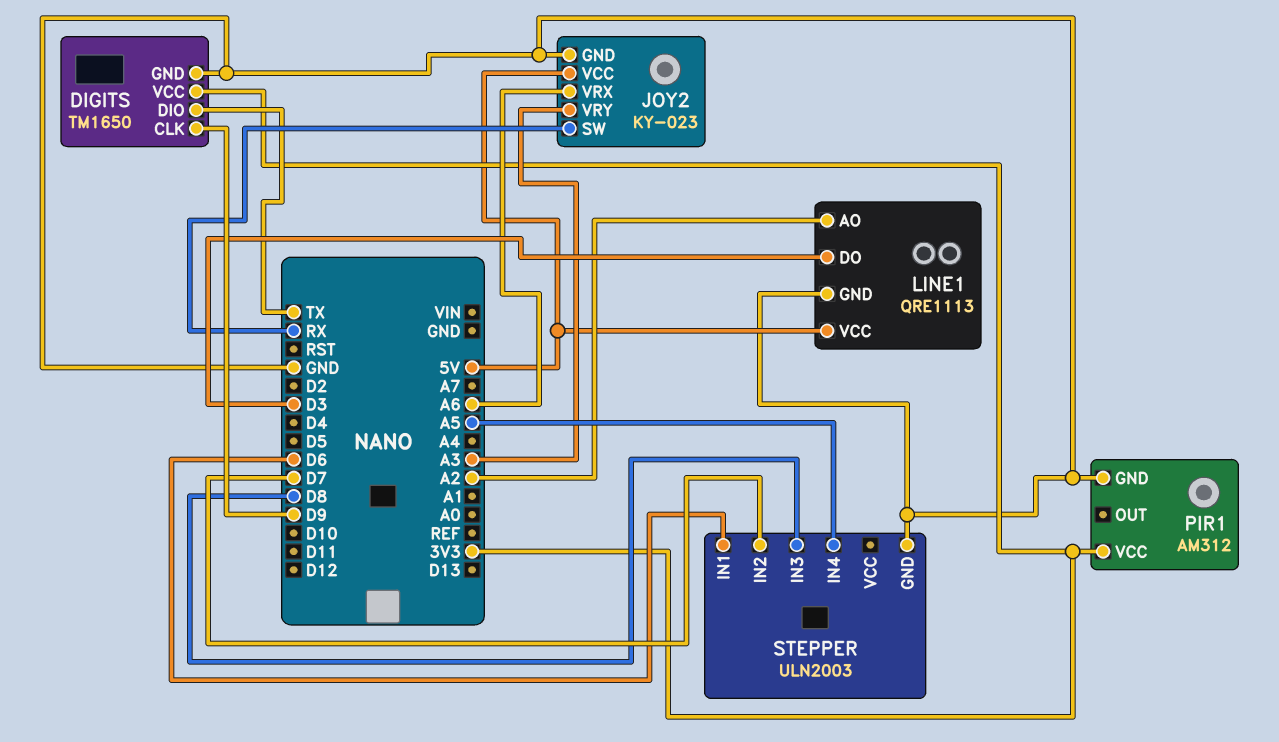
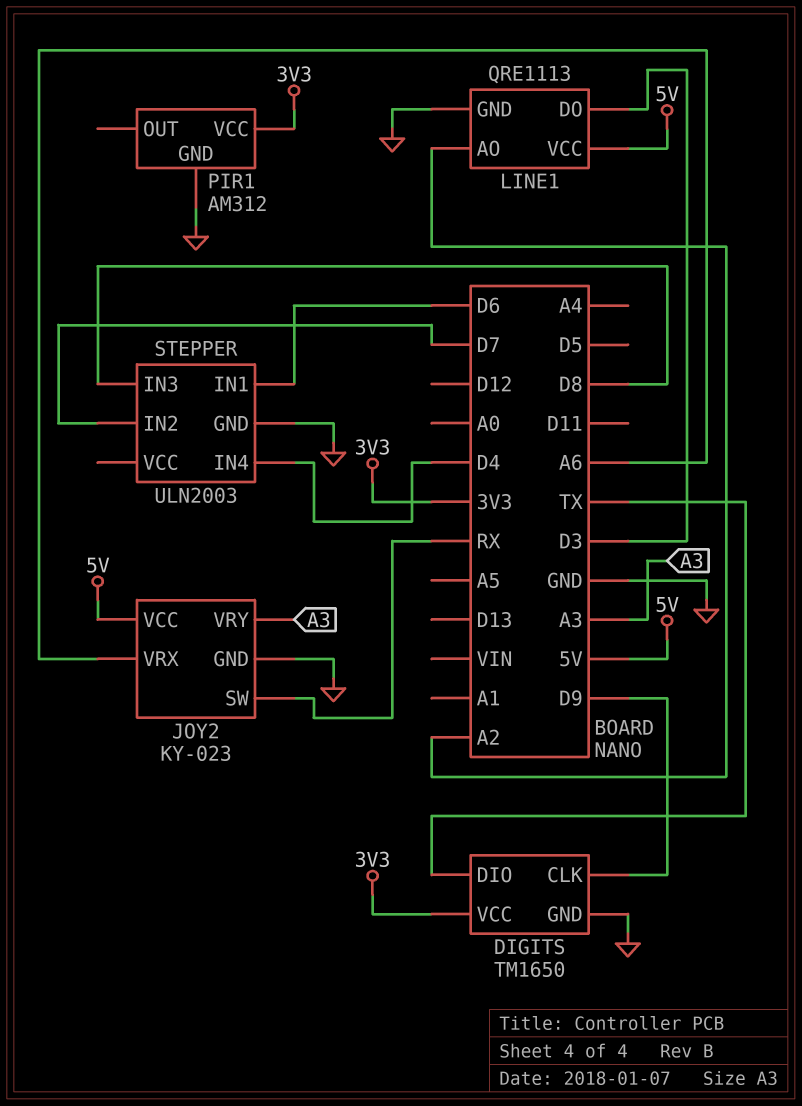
STEPPER pin IN4: A5 -> D4

